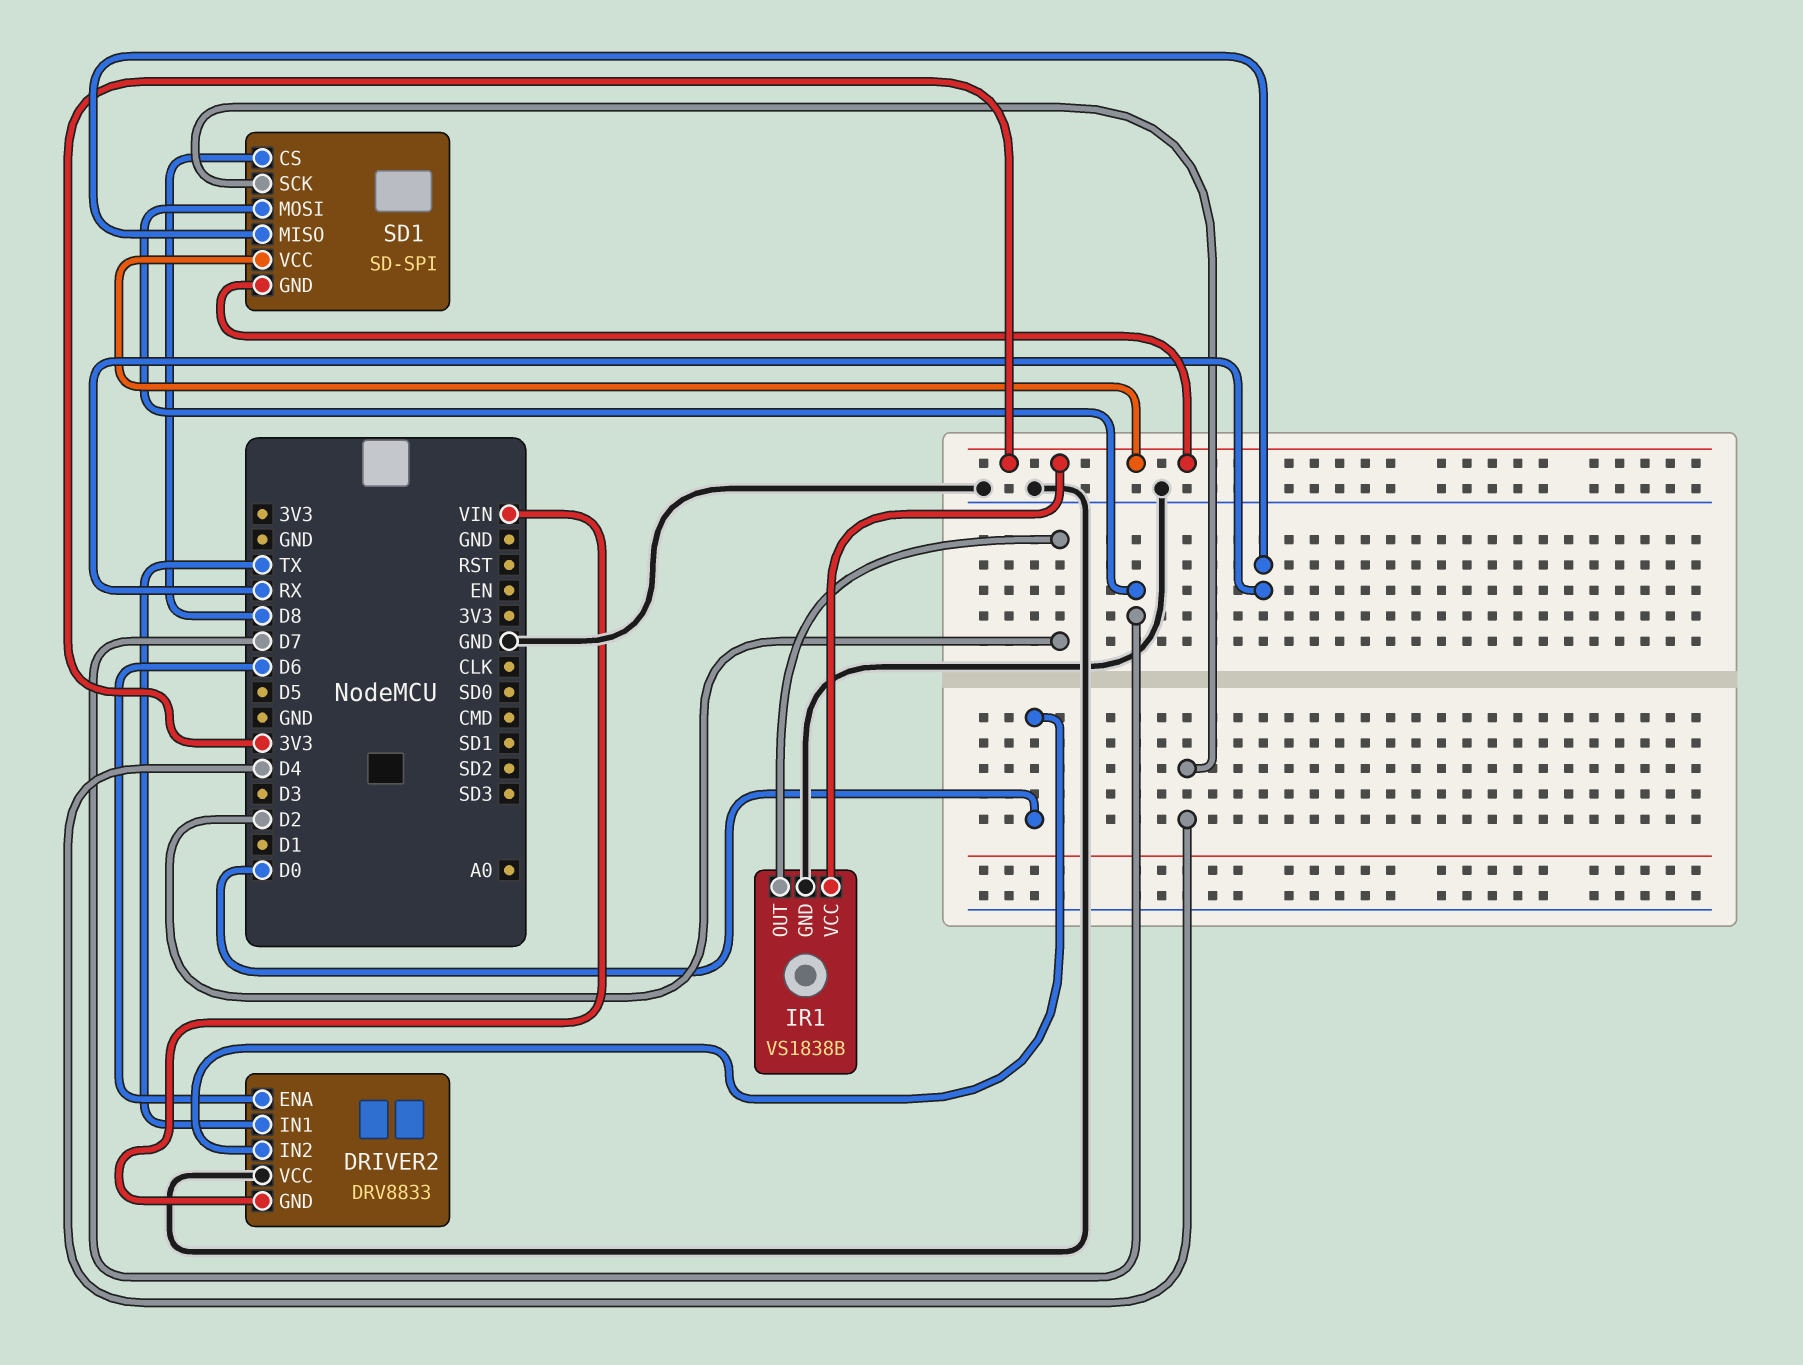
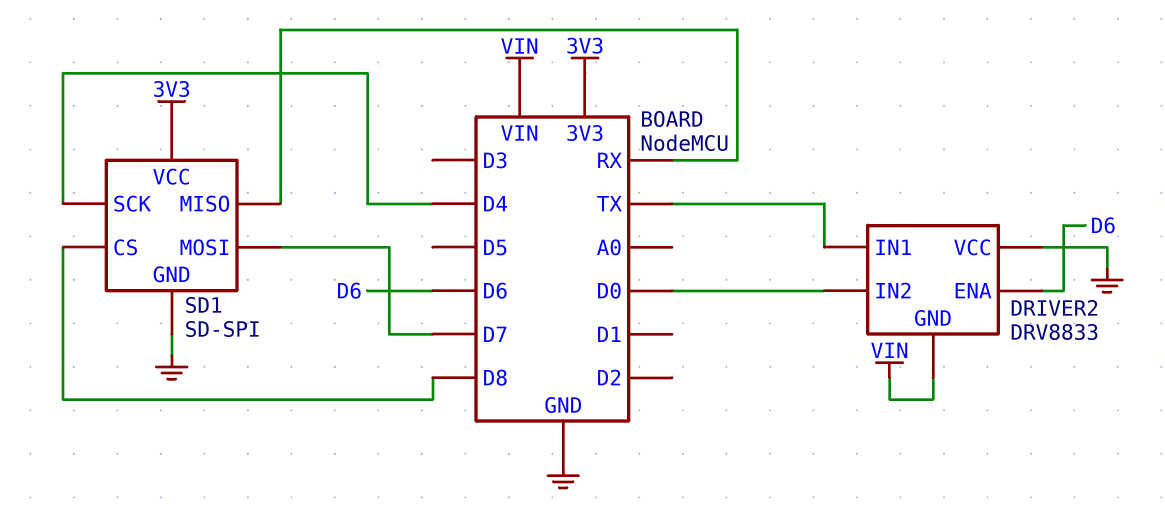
IR1: VS1838B -> none
IR1 pin GND: GND -> none
IR1 pin OUT: D2 -> none
IR1 pin VCC: 3V3 -> none
SD1 pin GND: 3V3 -> GND

